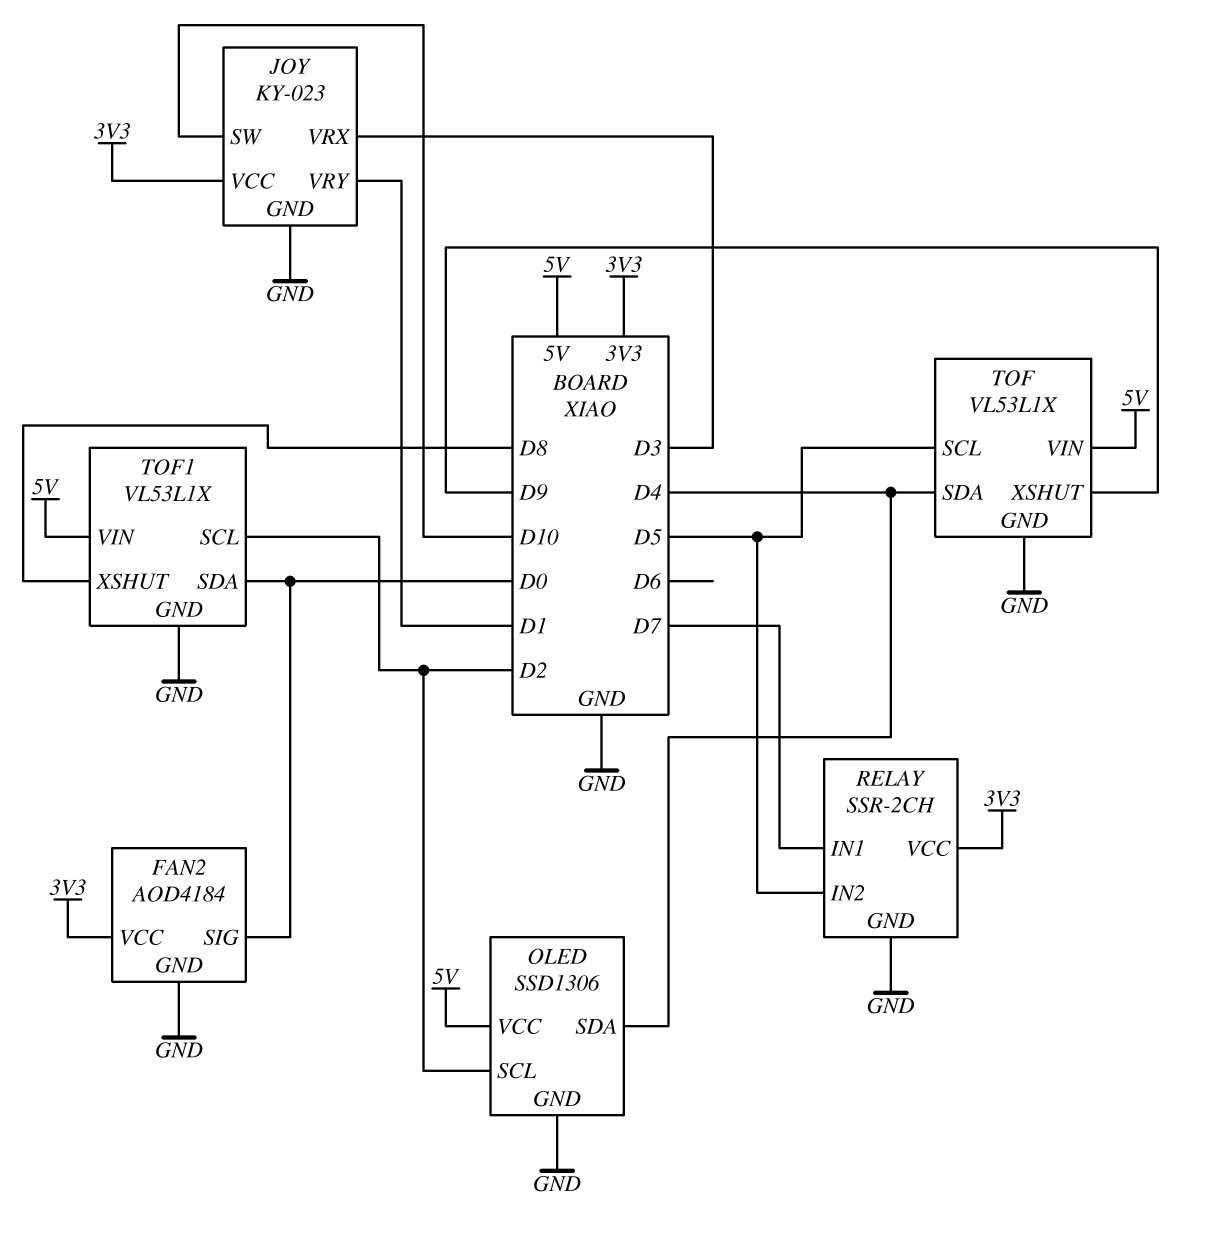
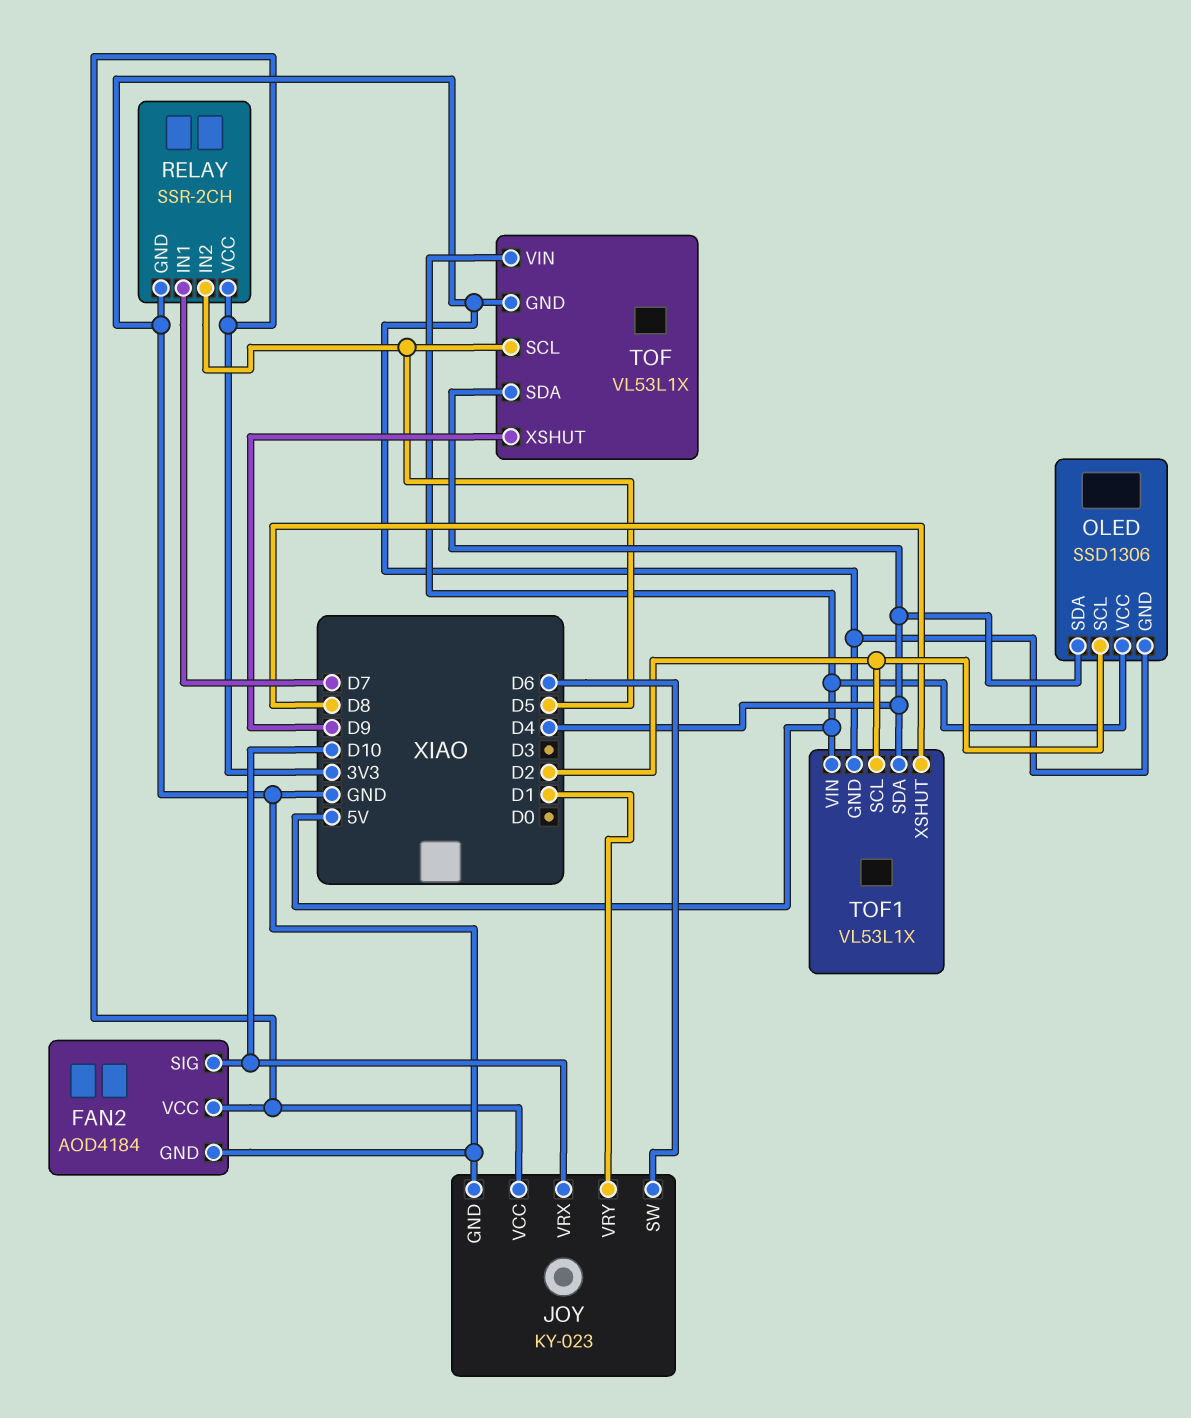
FAN2 pin SIG: D0 -> D10
JOY pin SW: D10 -> D6
JOY pin VRX: D3 -> D10
TOF1 pin SDA: D0 -> D4

